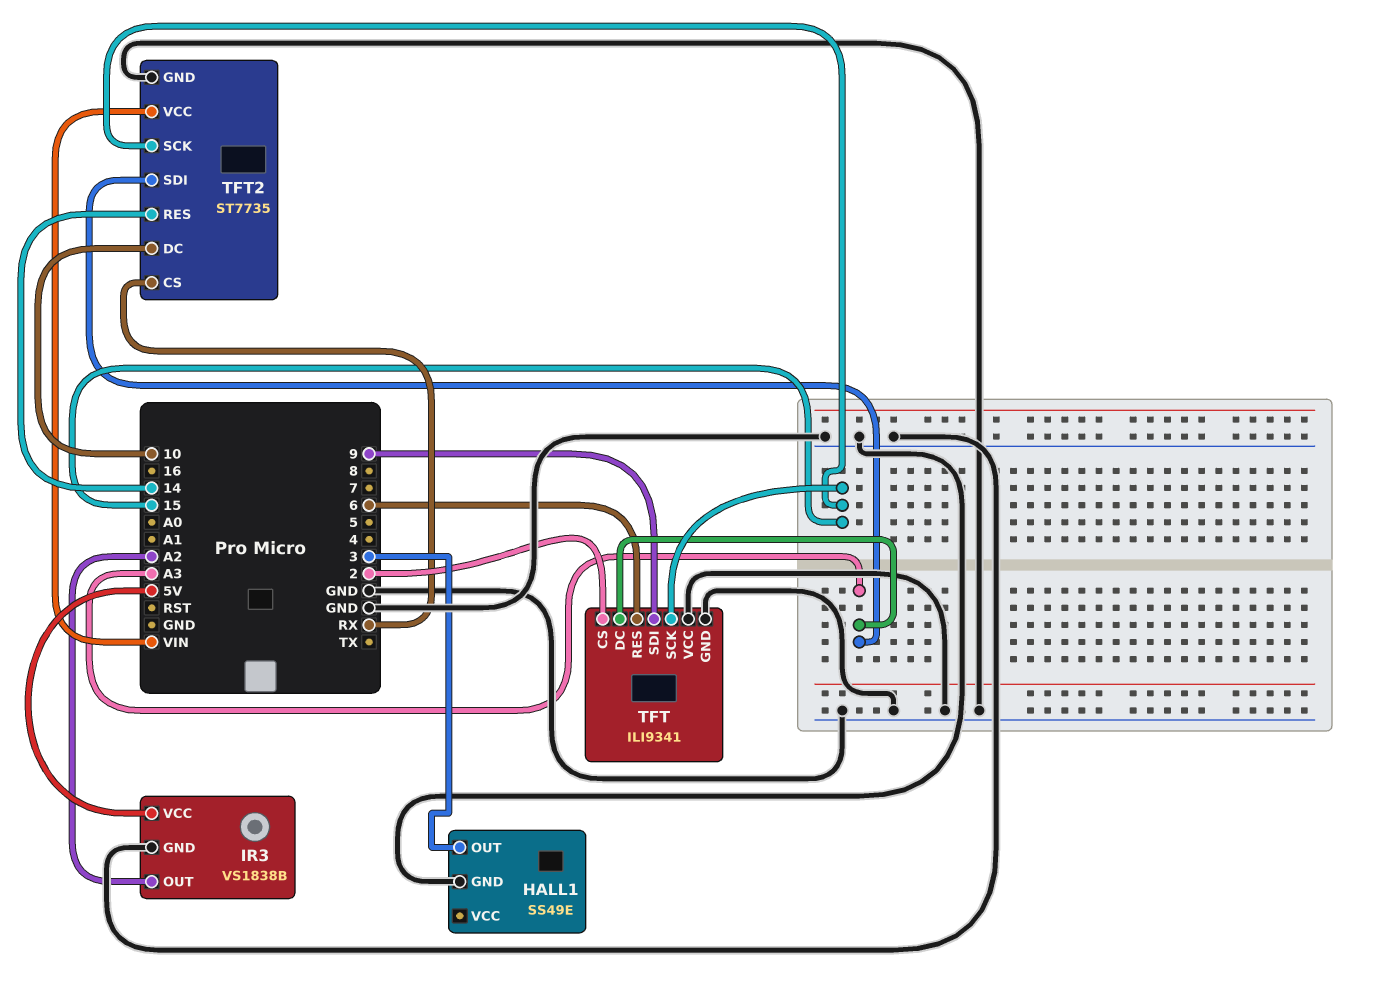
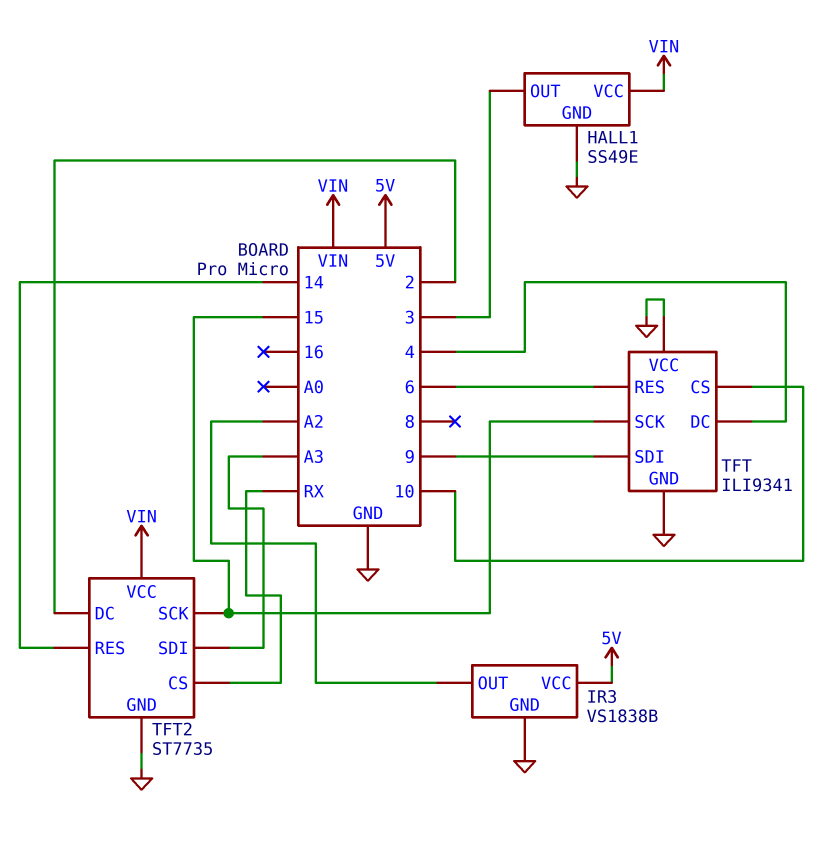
HALL1 pin VCC: none -> VIN
TFT pin CS: 2 -> 10
TFT pin DC: A3 -> 4
TFT2 pin DC: 10 -> 2

